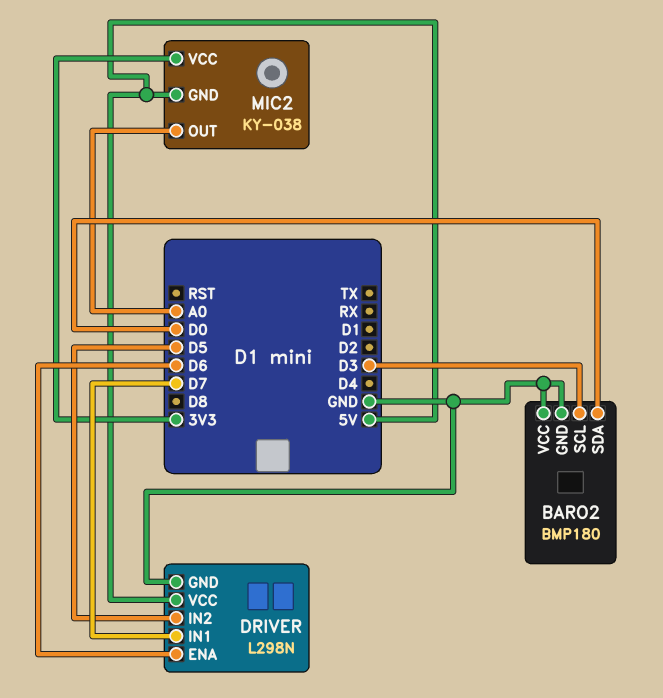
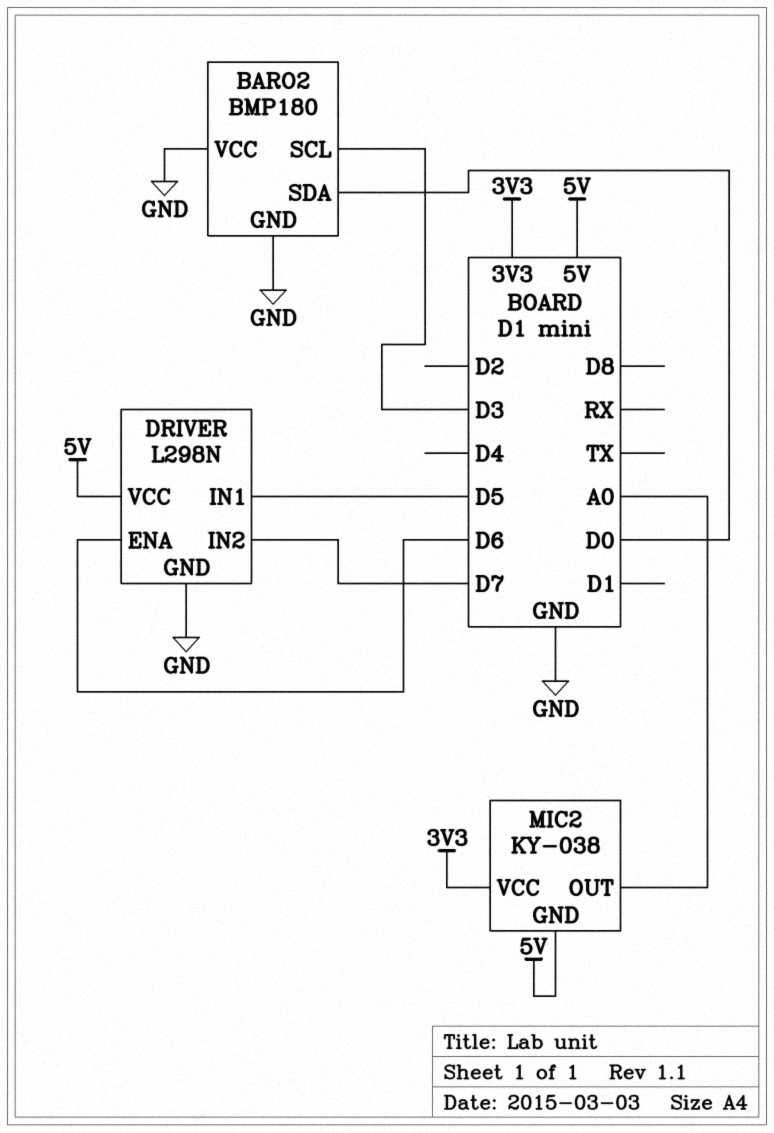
DRIVER pin IN1: D7 -> D5
DRIVER pin IN2: D5 -> D7

